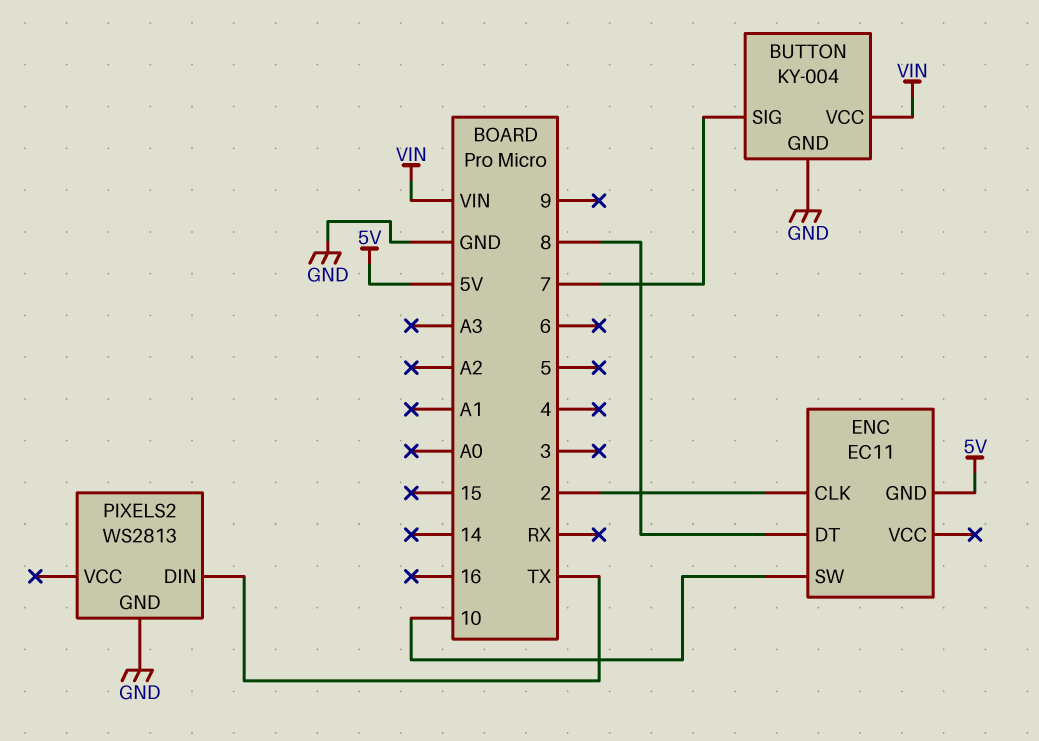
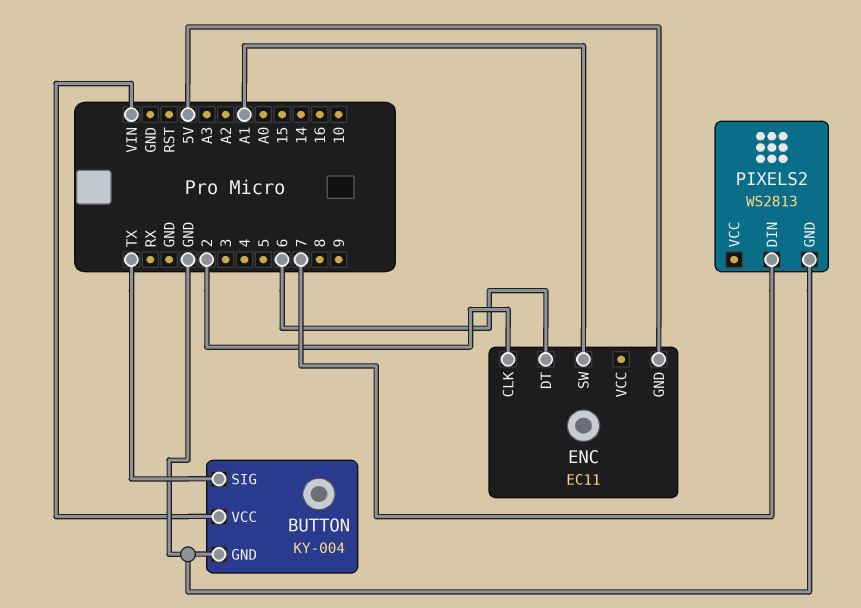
BUTTON pin SIG: 7 -> TX
ENC pin DT: 8 -> 6
ENC pin SW: 10 -> A1
PIXELS2 pin DIN: TX -> 7

